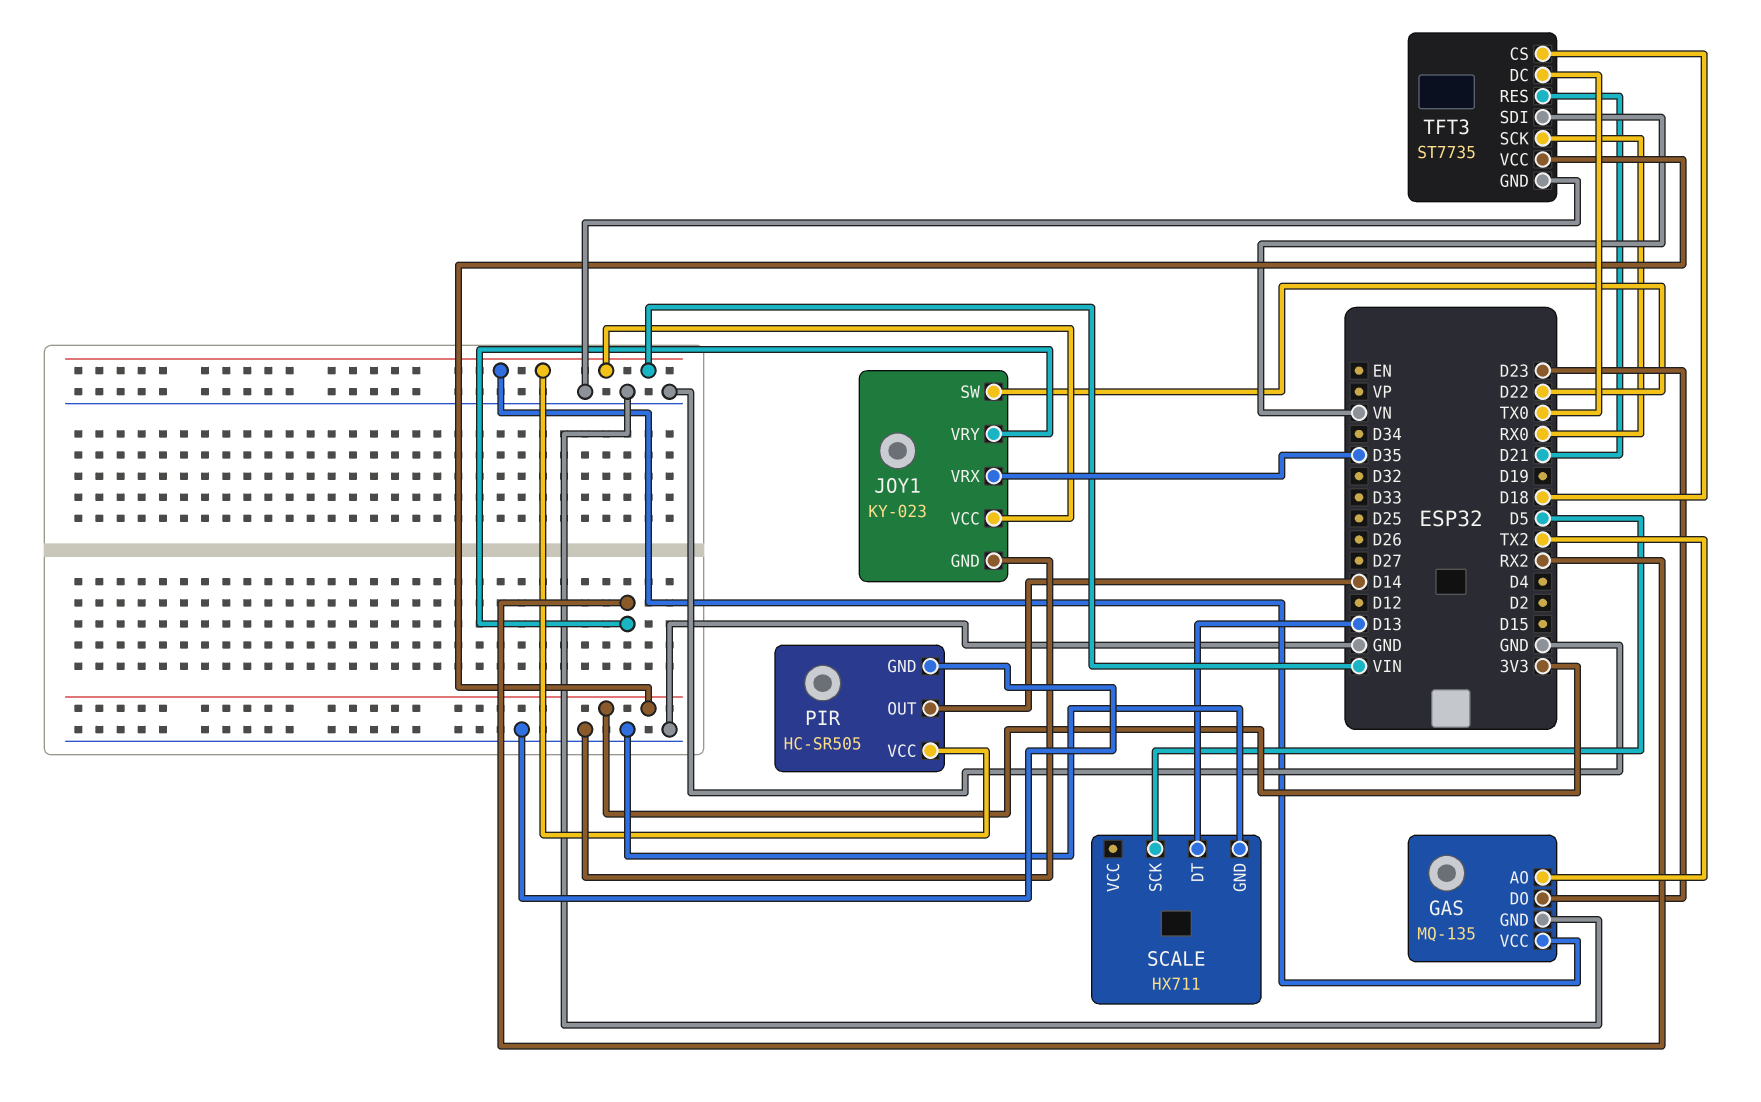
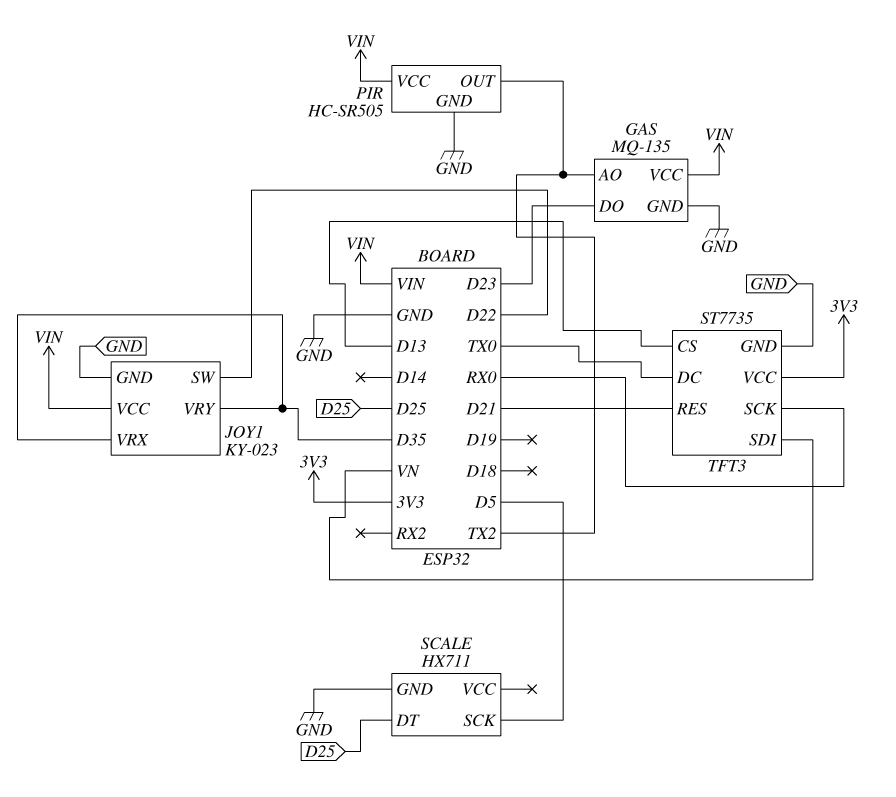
JOY1 pin VRY: RX2 -> D35
PIR pin OUT: D14 -> TX2
SCALE pin DT: D13 -> D25
TFT3 pin CS: D18 -> D13

